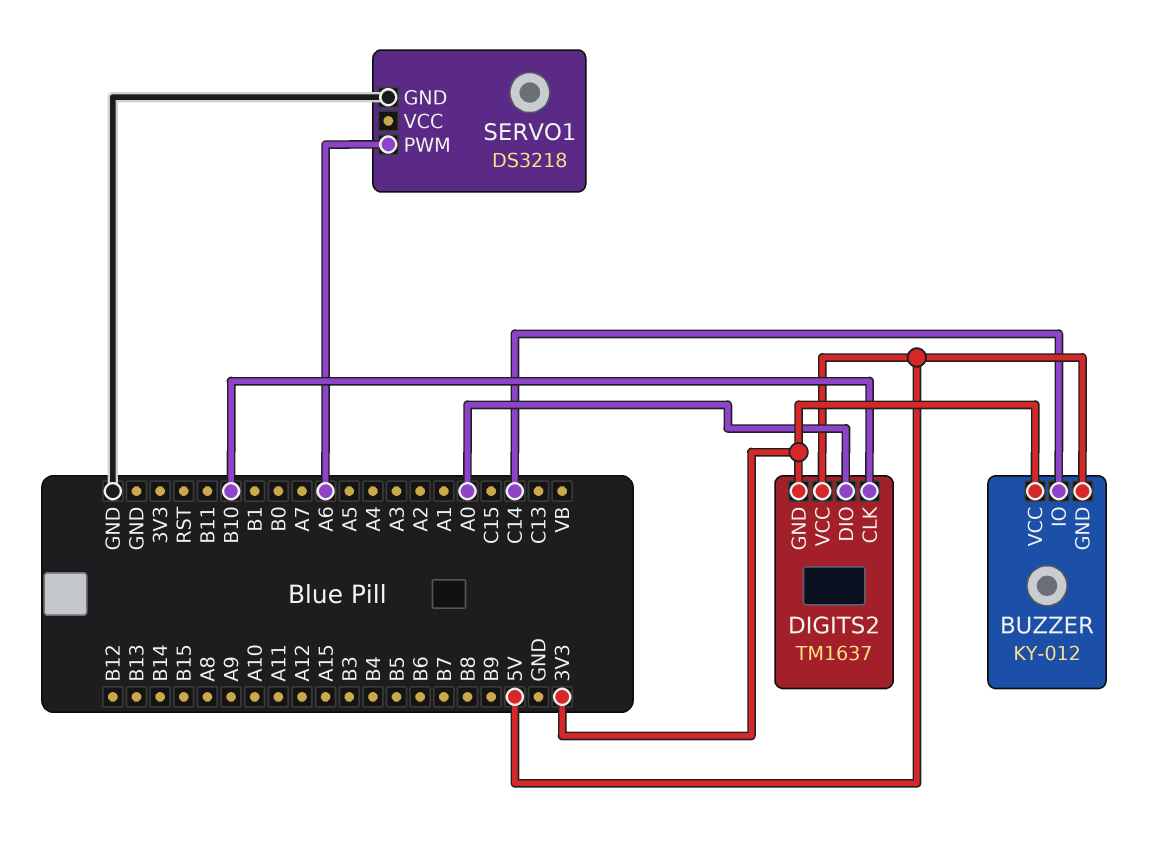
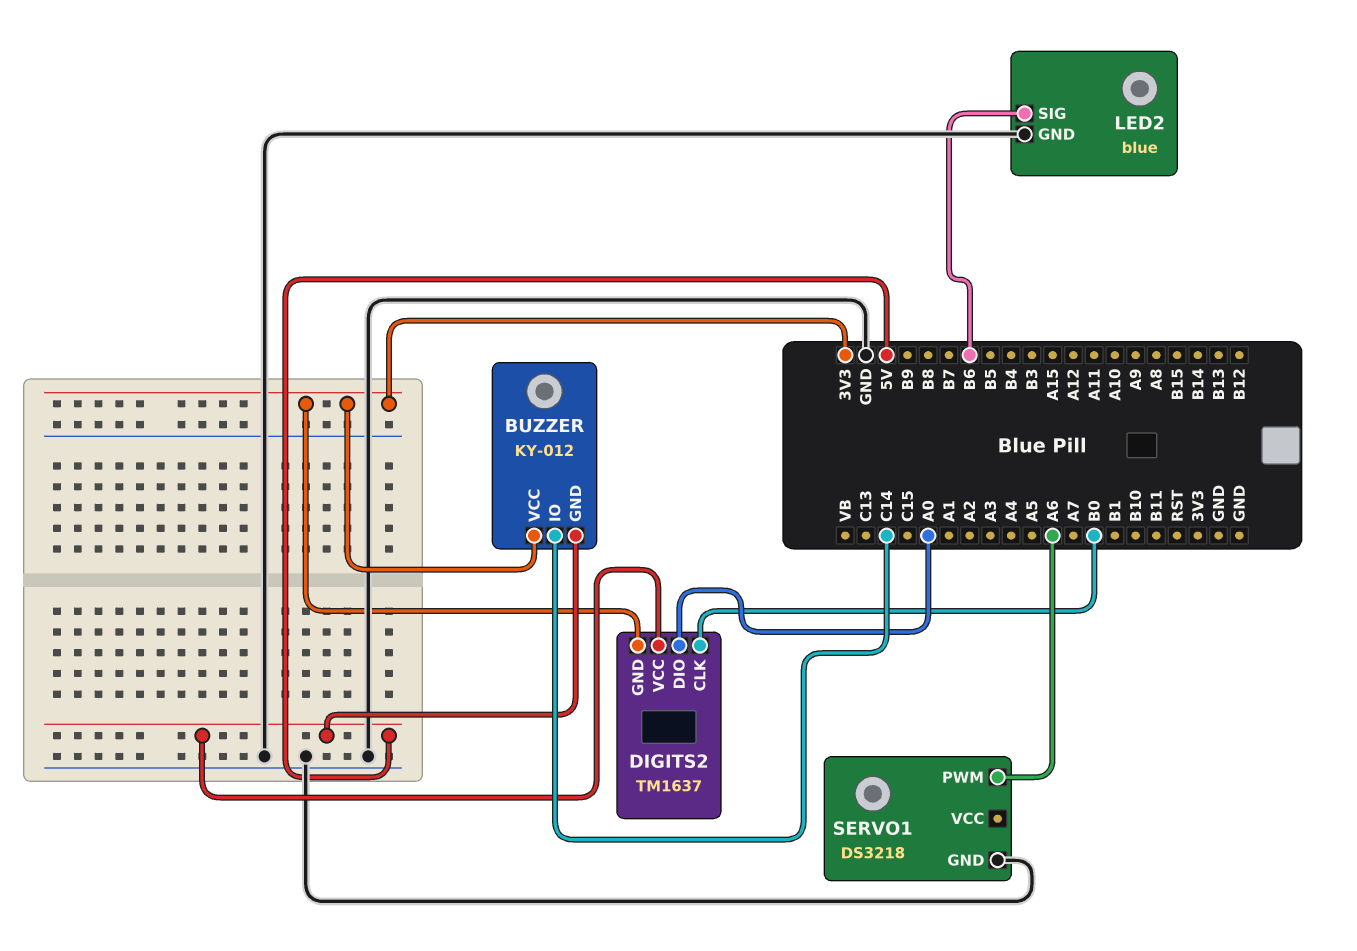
DIGITS2 pin CLK: B10 -> B0
LED2: none -> blue
LED2 pin GND: none -> GND
LED2 pin SIG: none -> B6

